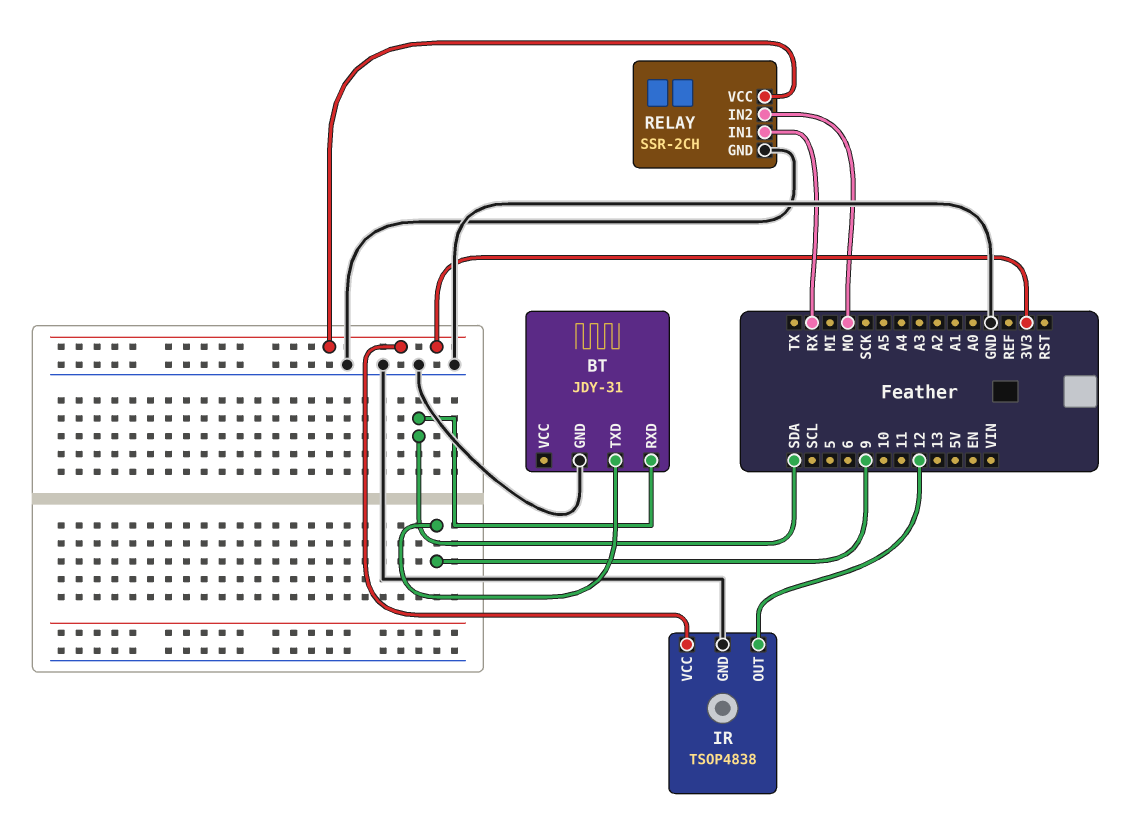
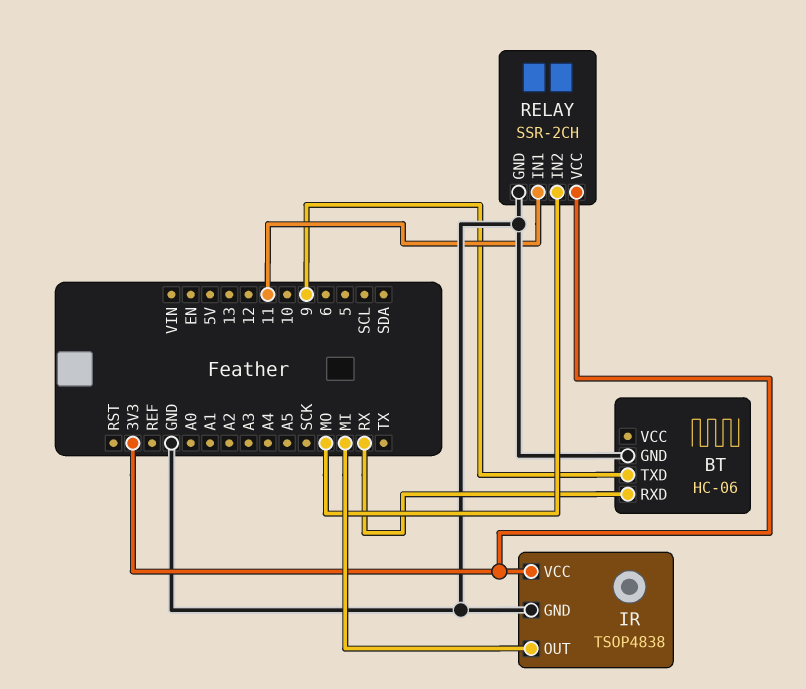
BT: JDY-31 -> HC-06
BT pin RXD: SDA -> RX
IR pin OUT: 12 -> MI
RELAY pin IN1: RX -> 11

